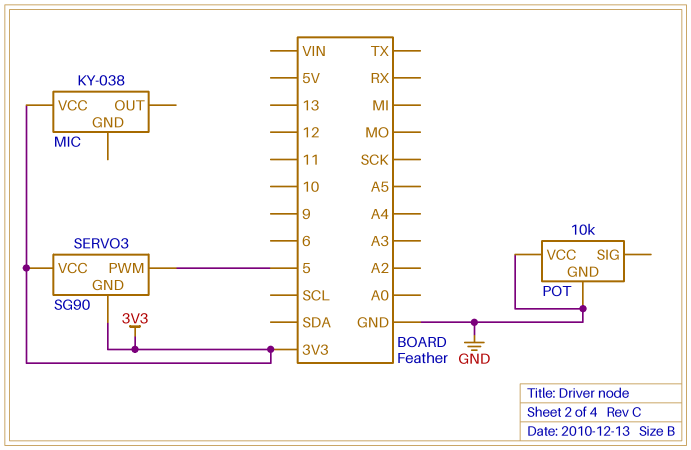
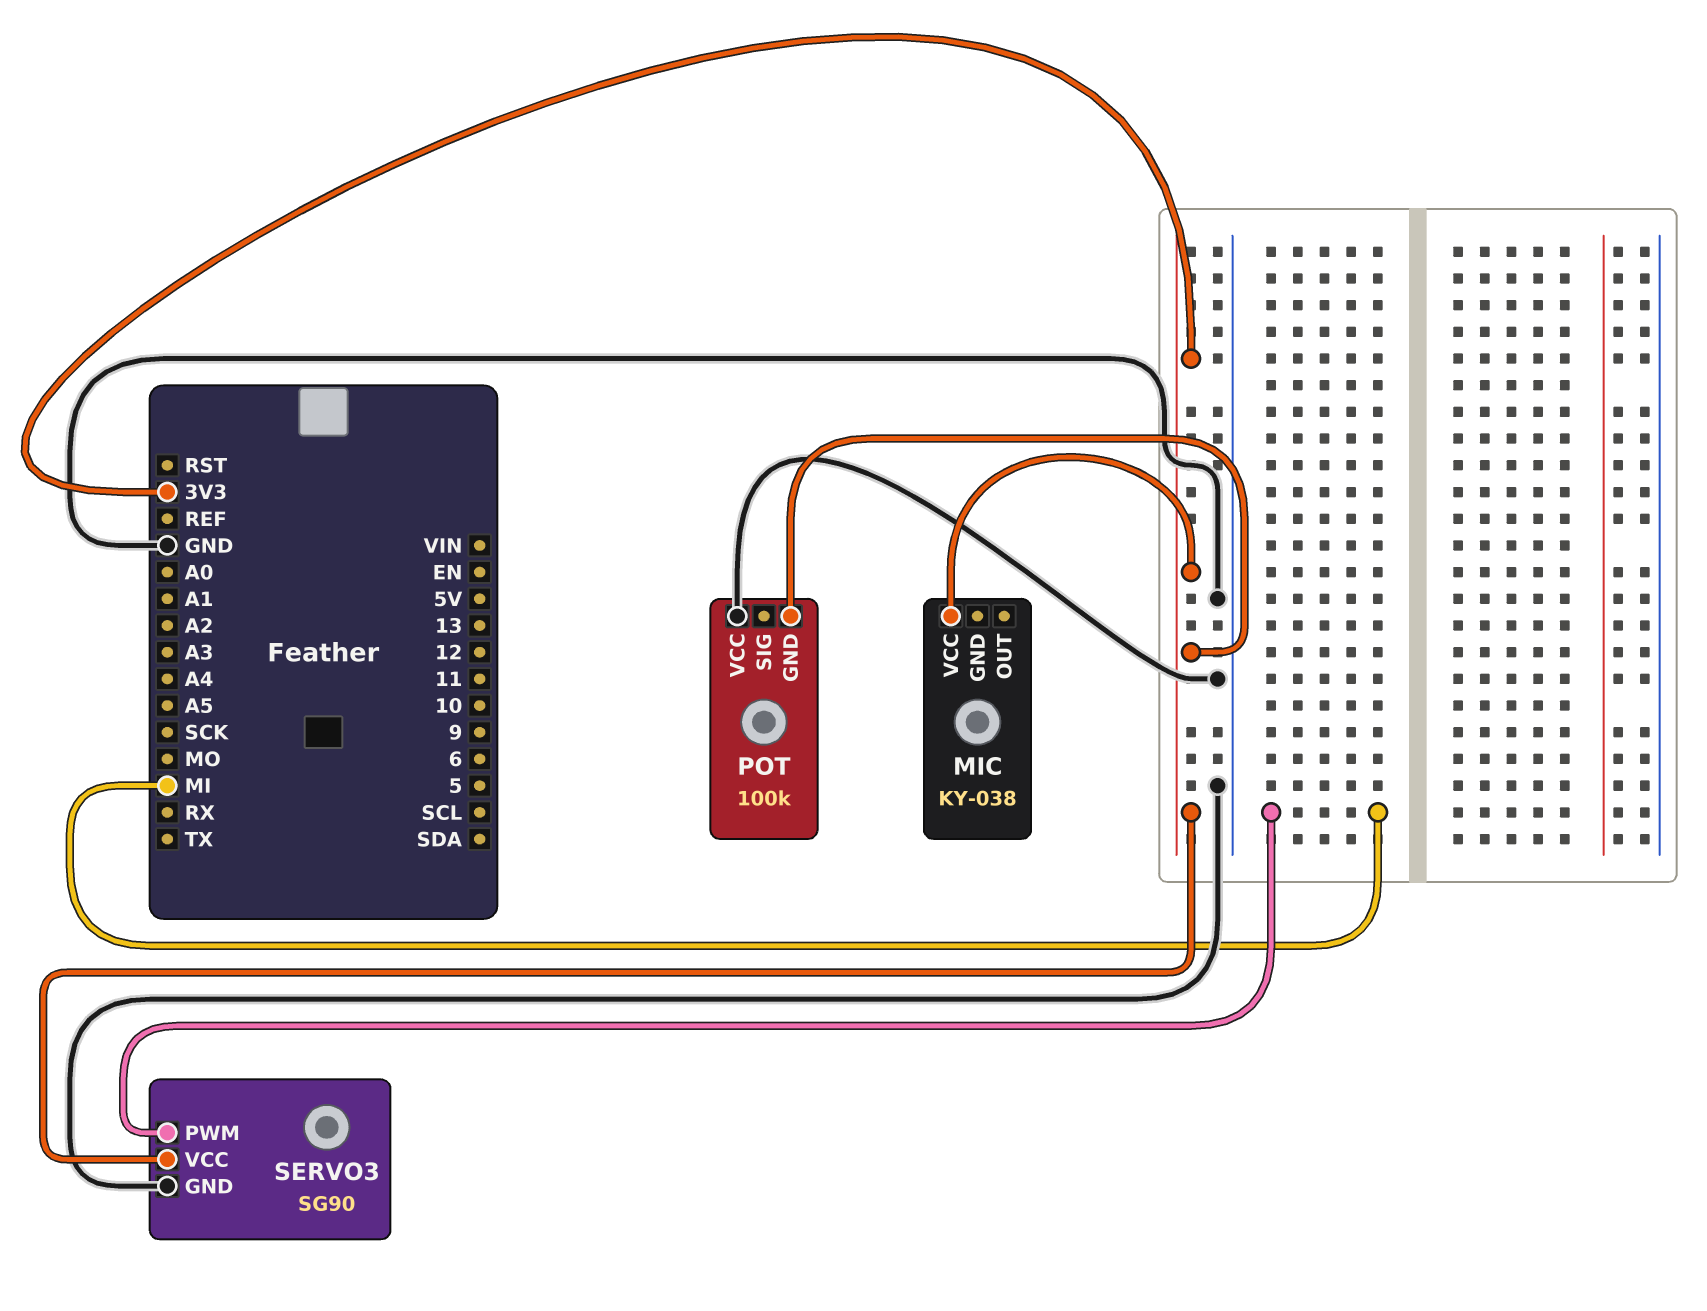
POT: 10k -> 100k
POT pin GND: GND -> 3V3
SERVO3 pin GND: 3V3 -> GND
SERVO3 pin PWM: 5 -> MI

